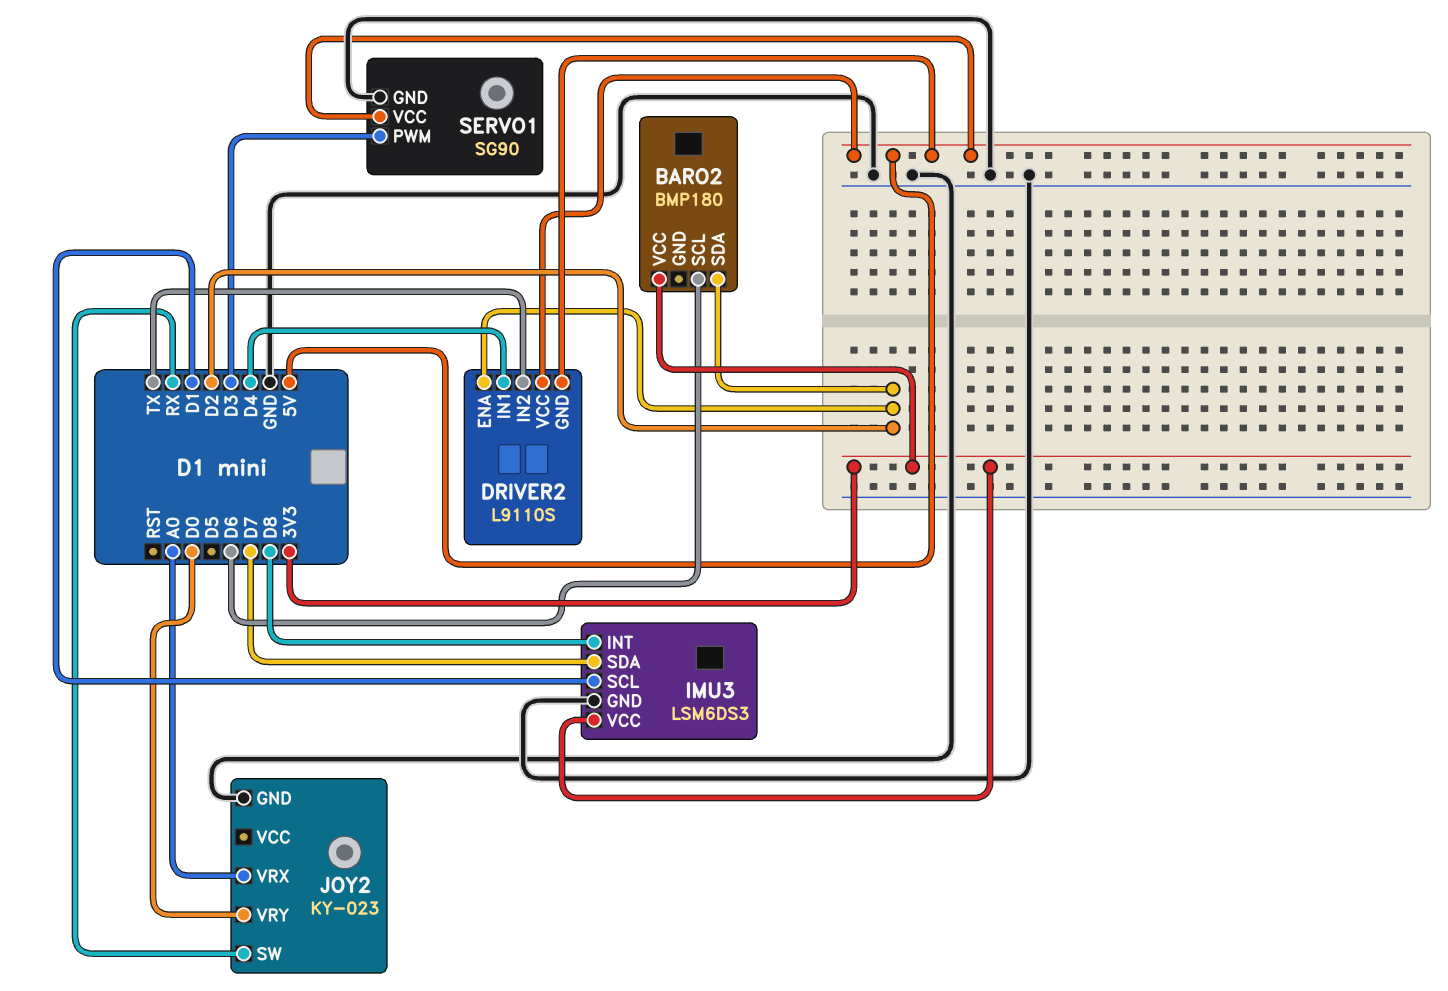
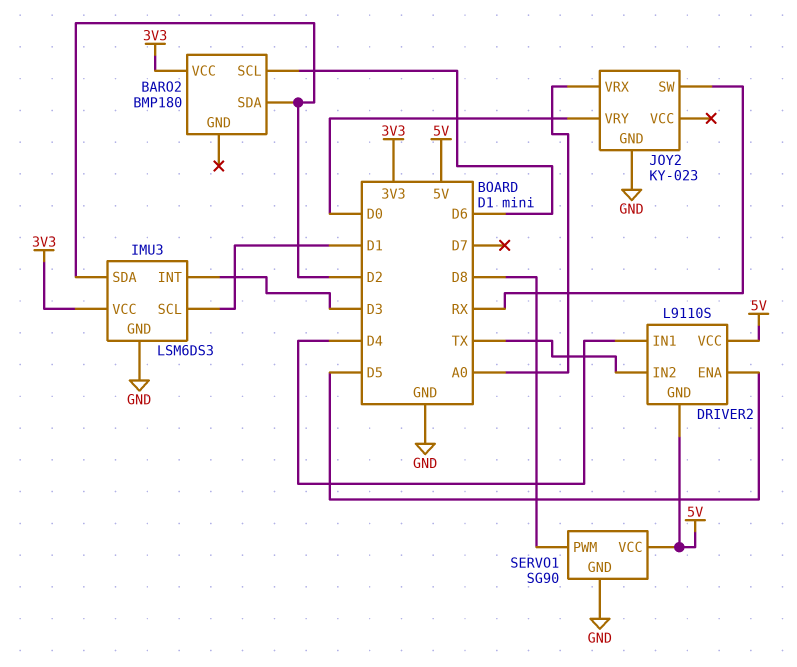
DRIVER2 pin ENA: D2 -> D5
IMU3 pin INT: D8 -> D3
IMU3 pin SDA: D7 -> D2
SERVO1 pin PWM: D3 -> D8

